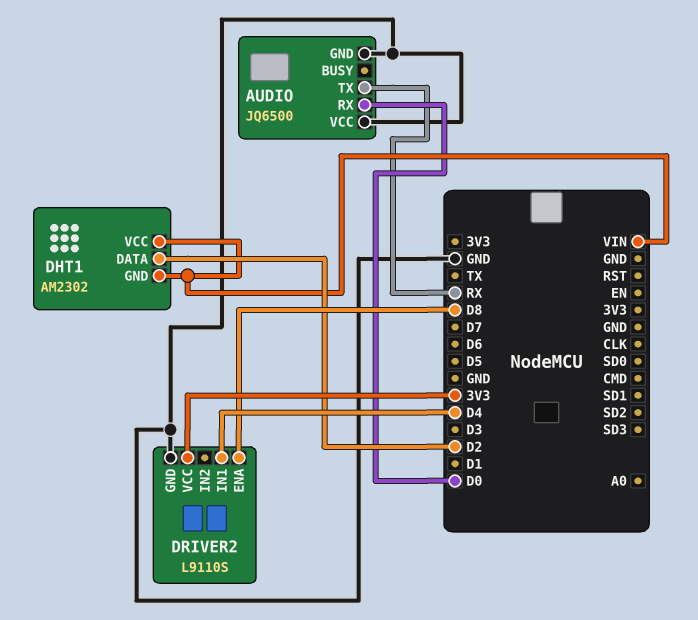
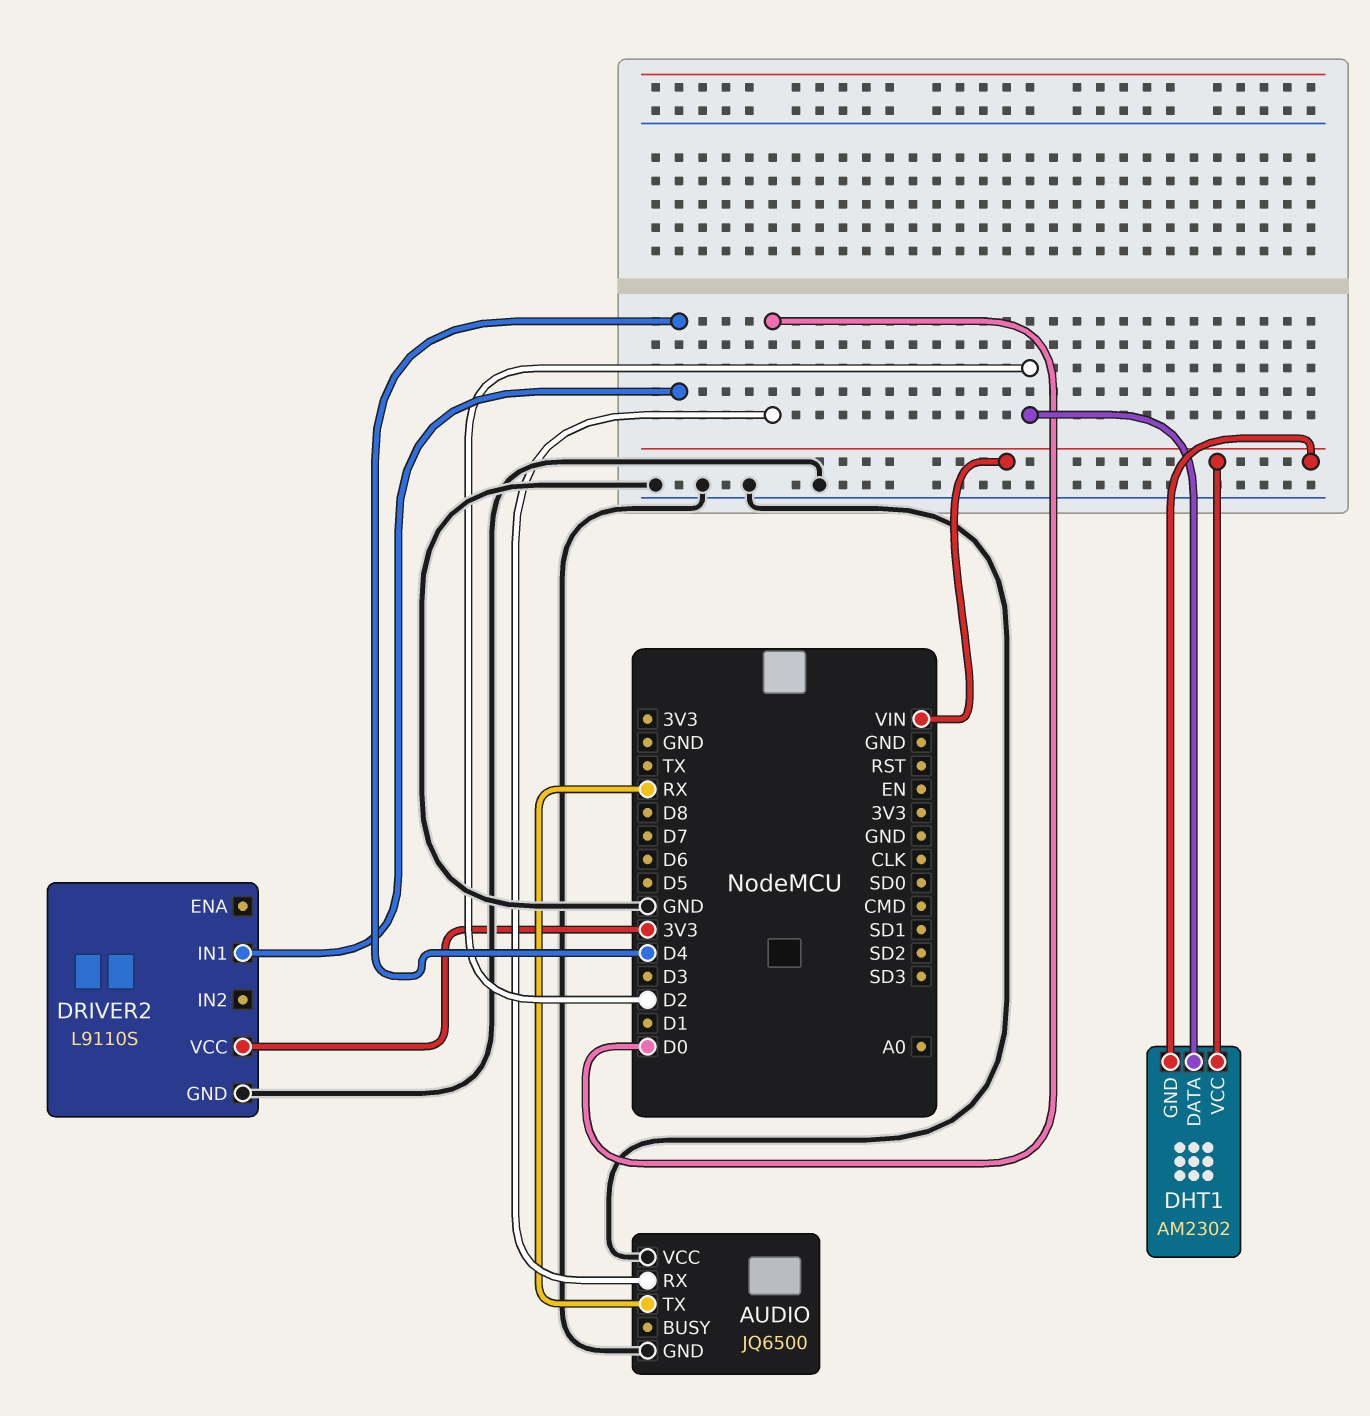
DRIVER2 pin ENA: D8 -> none

